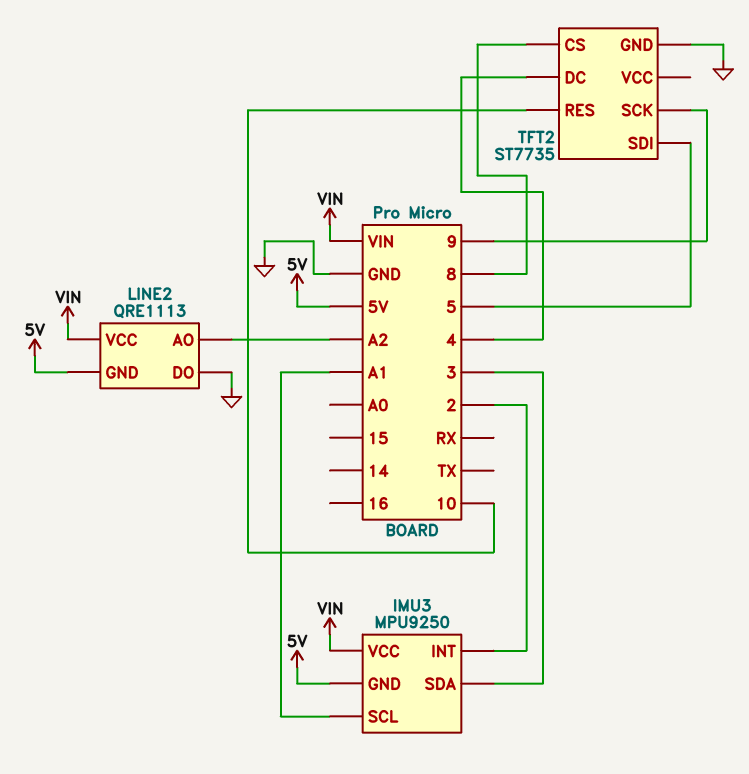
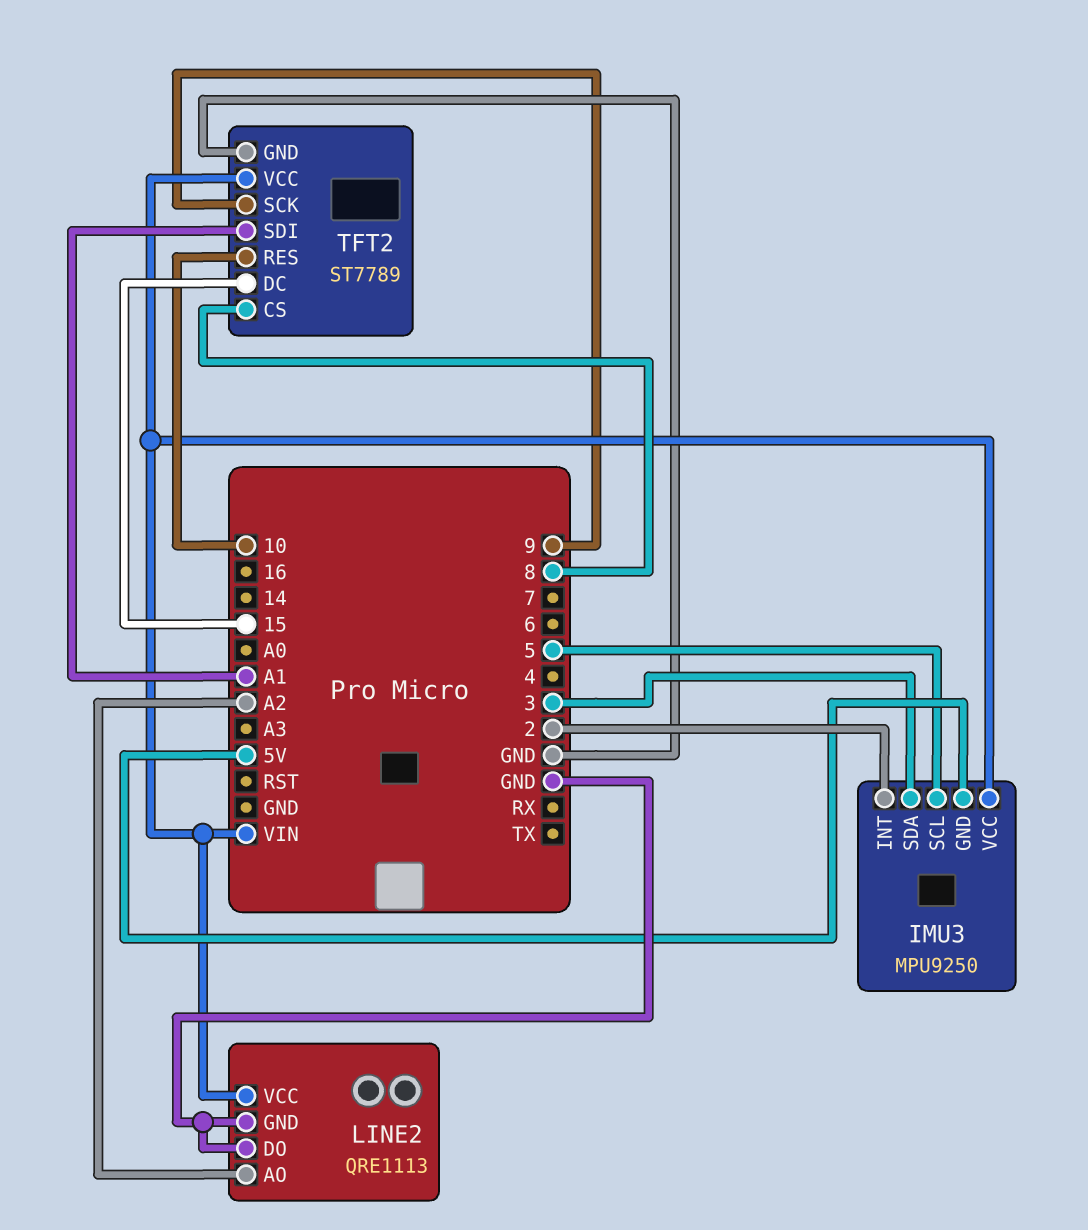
IMU3 pin SCL: A1 -> 5
LINE2 pin GND: 5V -> GND
TFT2: ST7735 -> ST7789
TFT2 pin DC: 4 -> 15
TFT2 pin SDI: 5 -> A1
TFT2 pin VCC: none -> VIN

